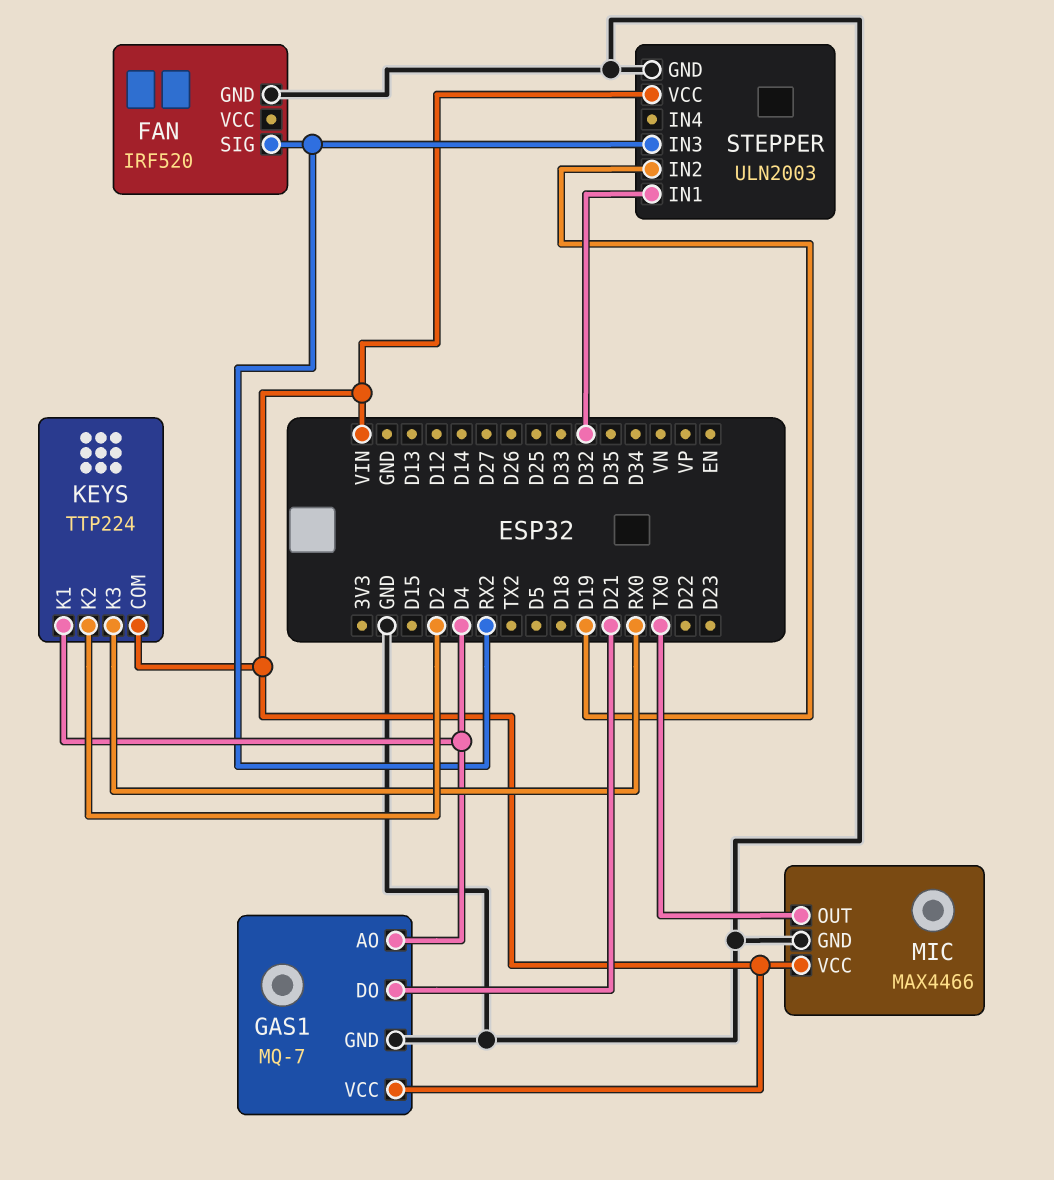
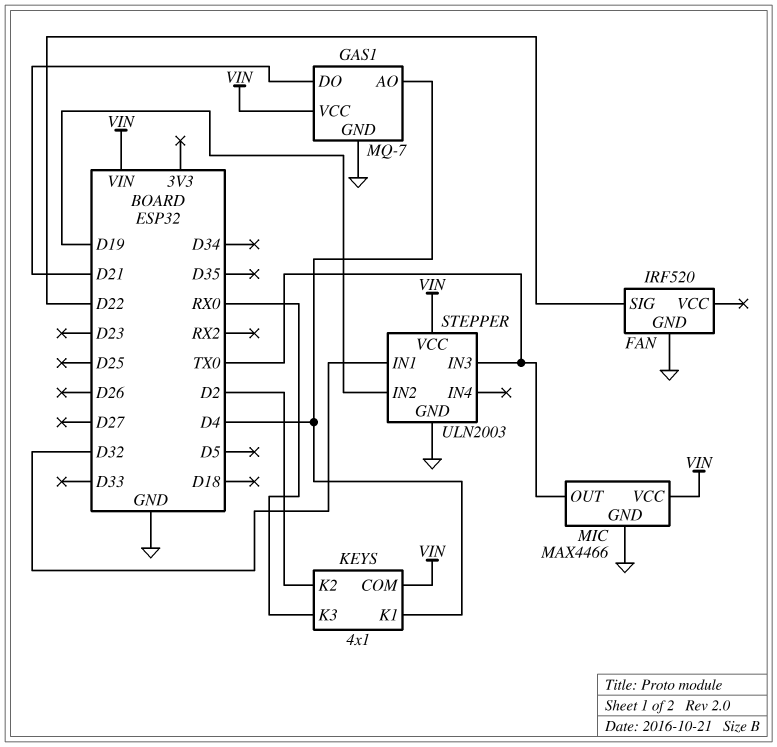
FAN pin SIG: RX2 -> D22
KEYS: TTP224 -> 4x1
STEPPER pin IN3: RX2 -> TX0

